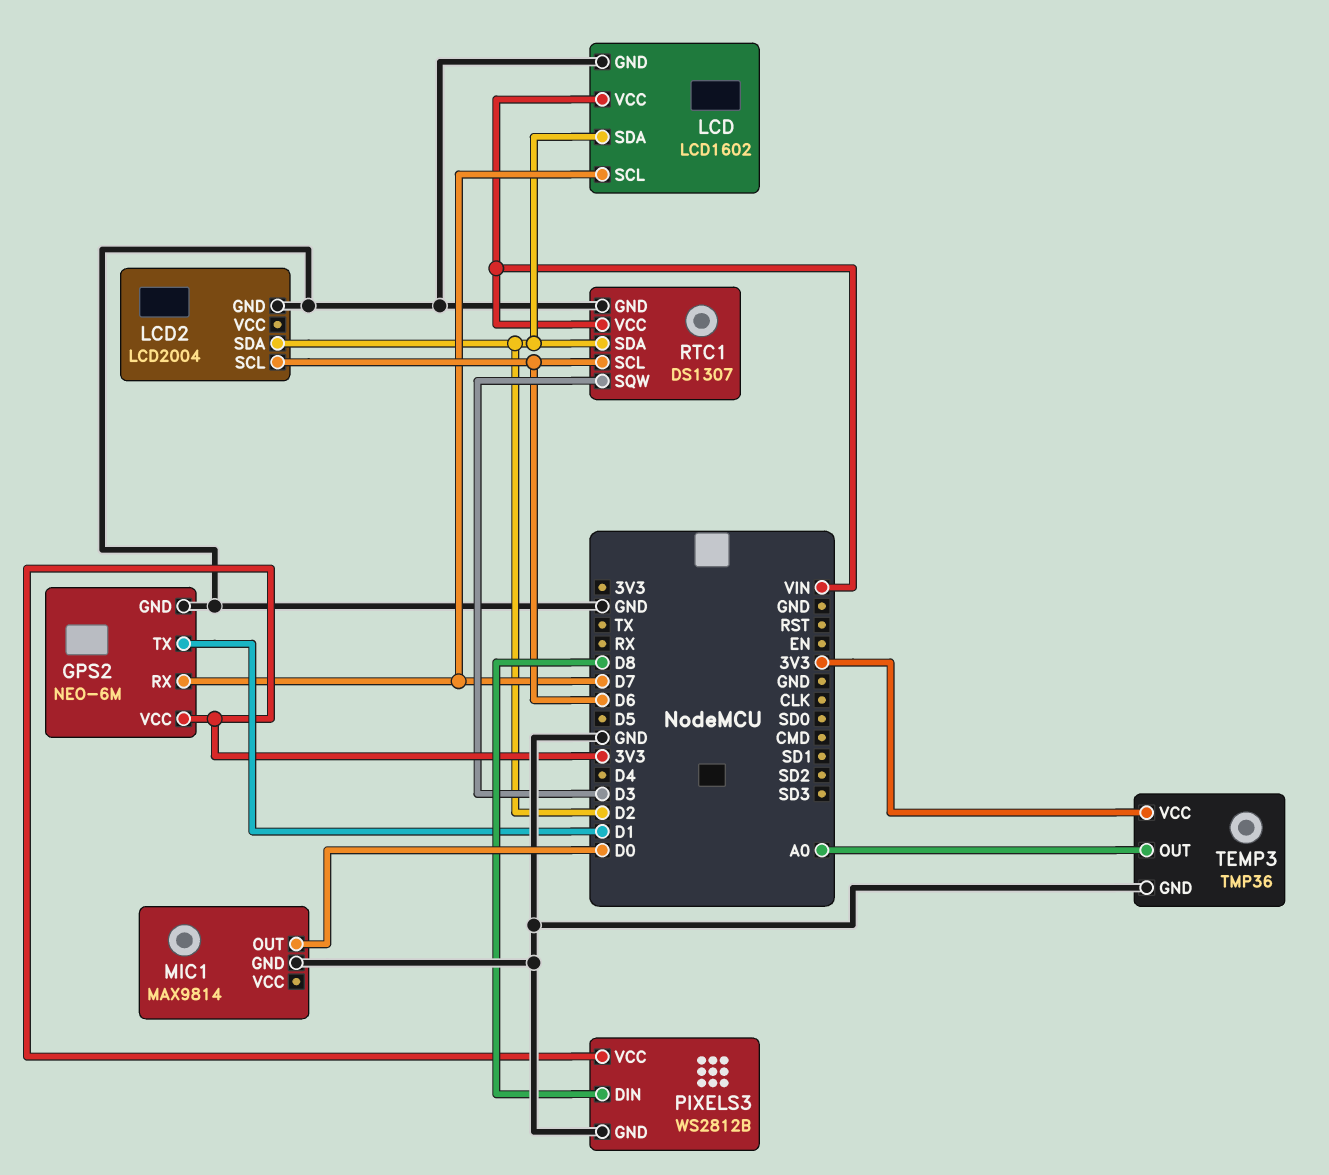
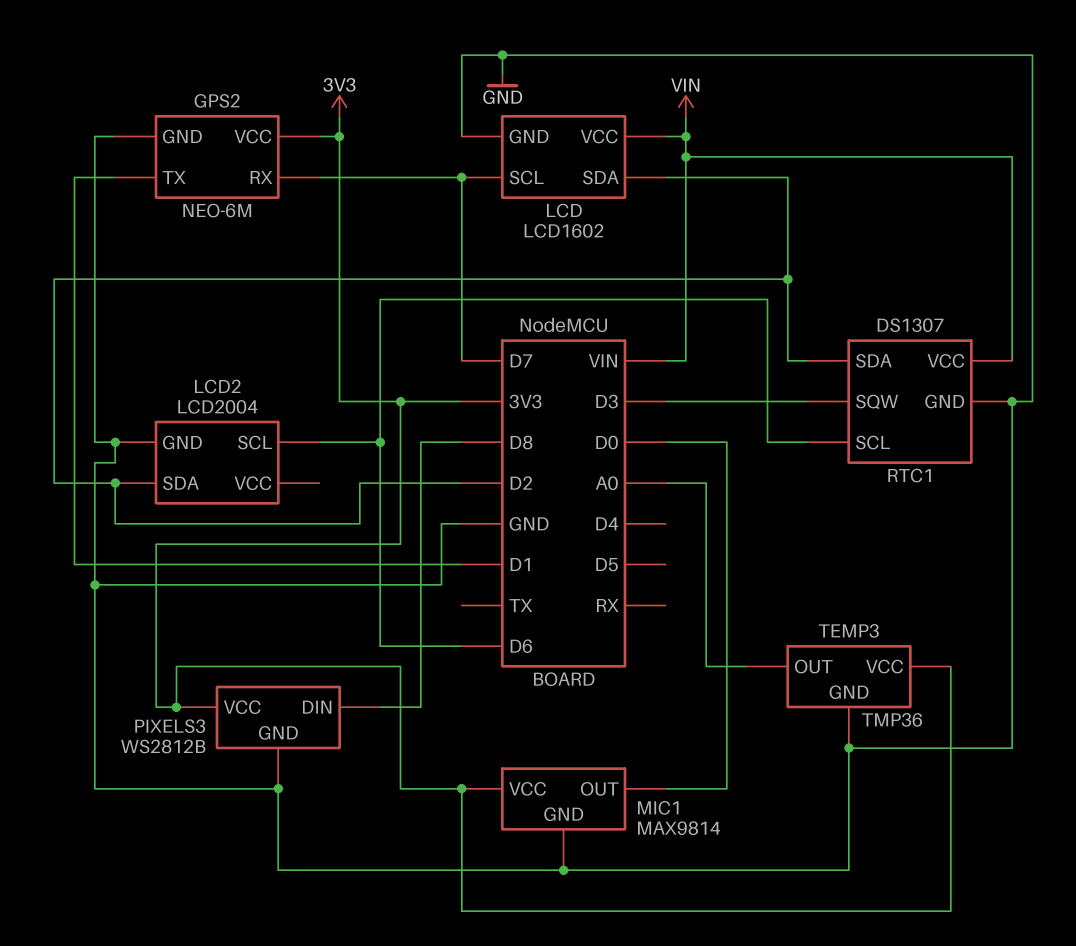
MIC1 pin VCC: none -> 3V3

